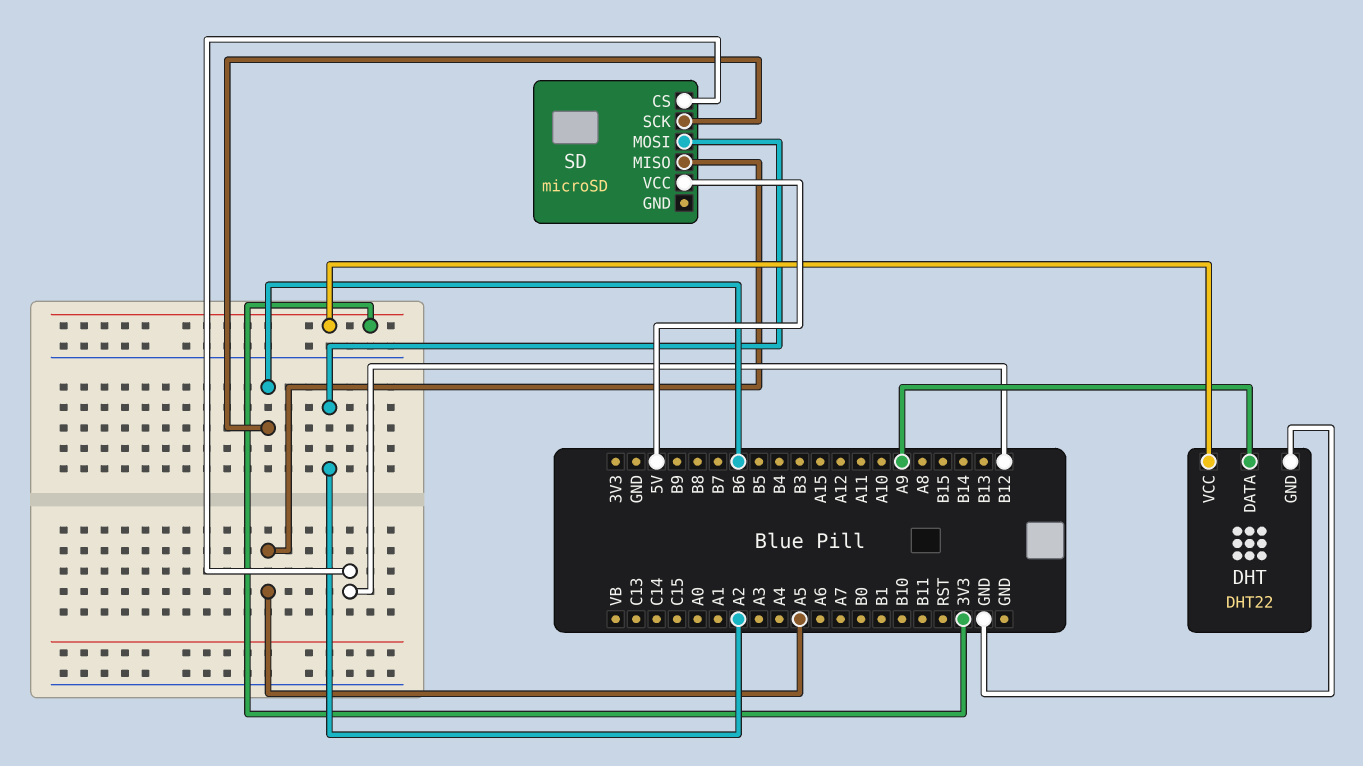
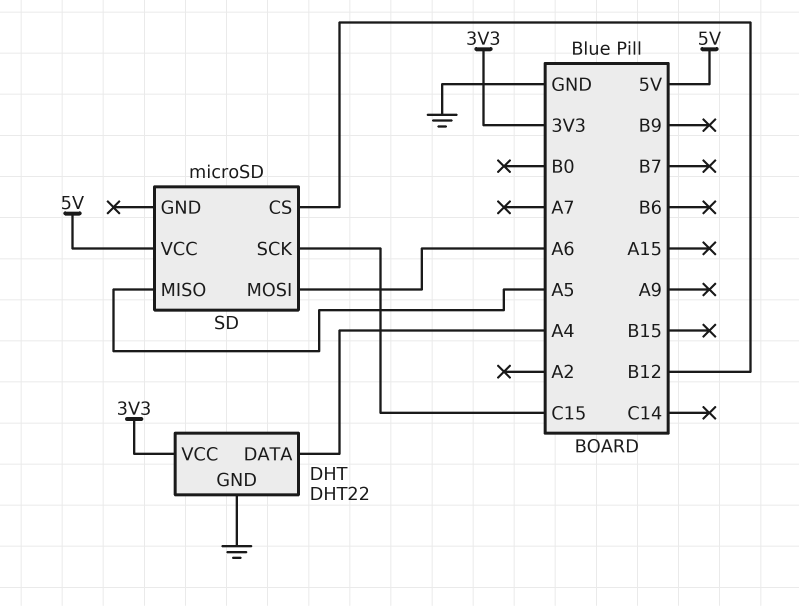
DHT pin DATA: A9 -> A4
SD pin MOSI: A2 -> A6
SD pin SCK: B6 -> C15

